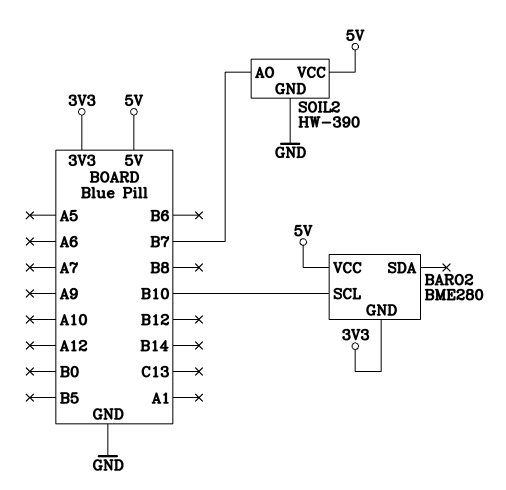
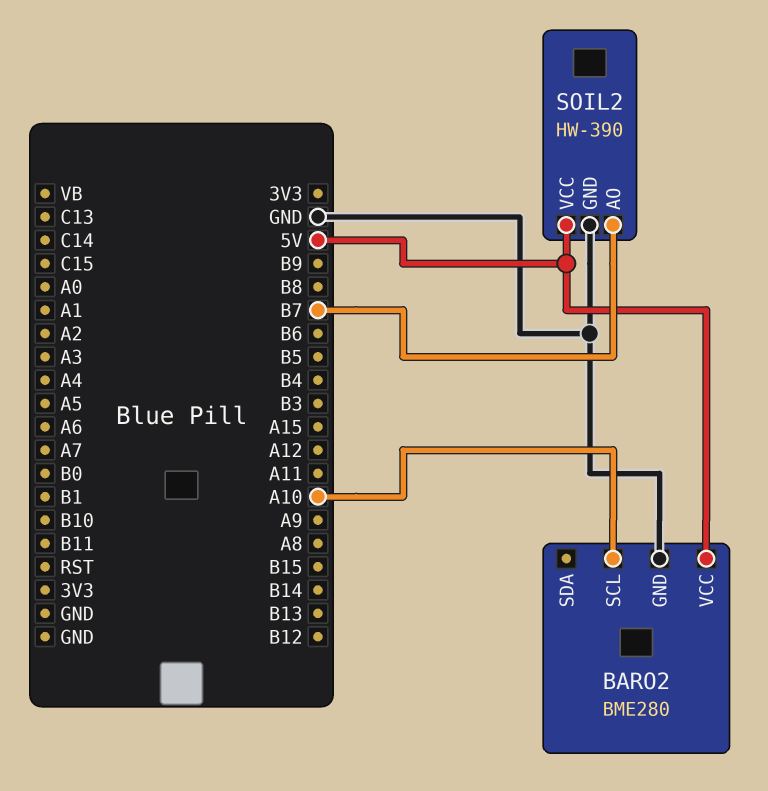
BARO2 pin GND: 3V3 -> GND
BARO2 pin SCL: B10 -> A10

